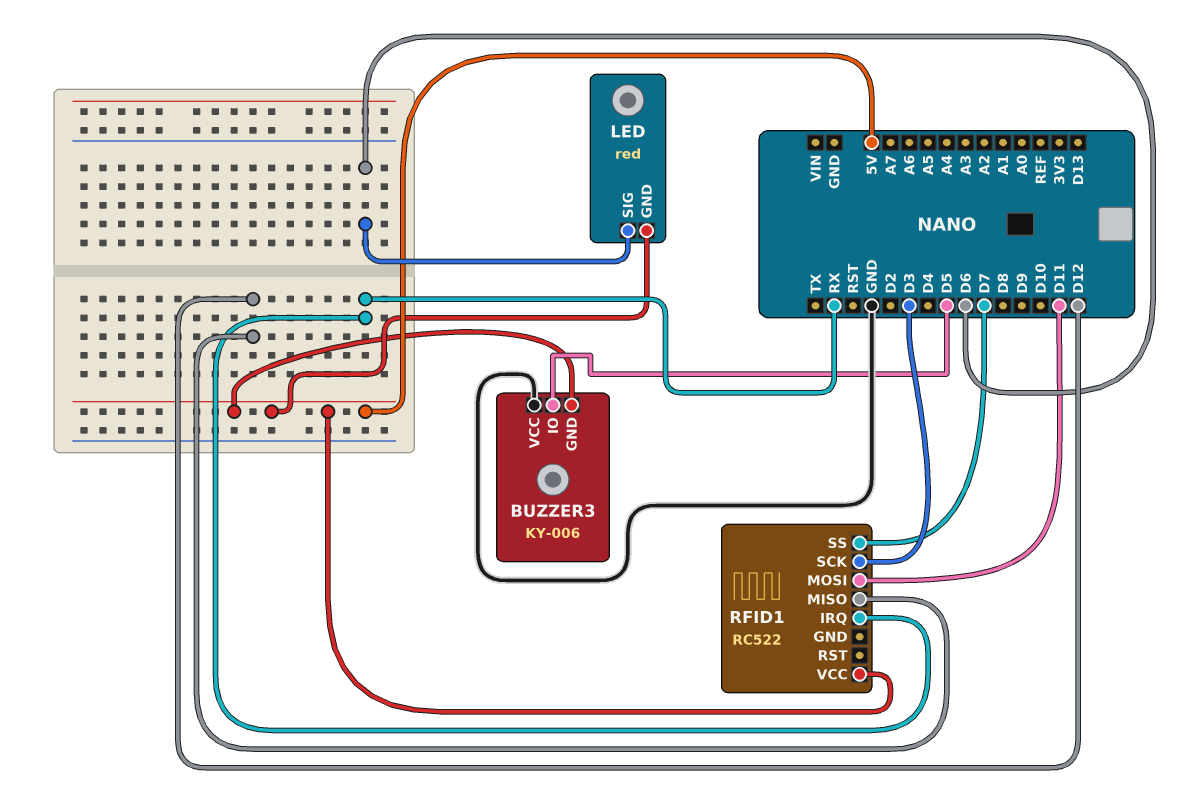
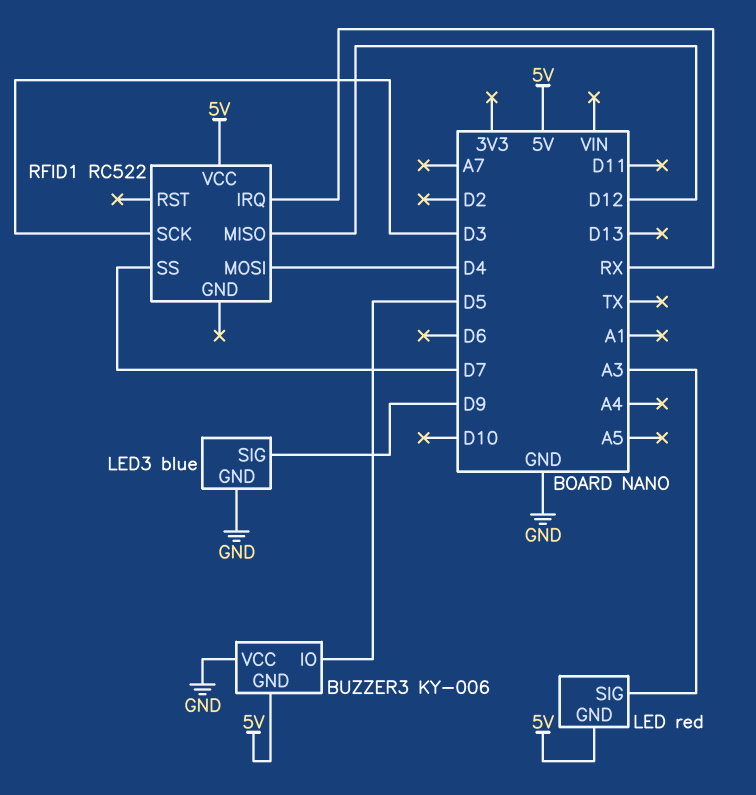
LED pin SIG: D6 -> A3
LED3: none -> blue
LED3 pin GND: none -> GND
LED3 pin SIG: none -> D9
RFID1 pin MOSI: D11 -> D4

